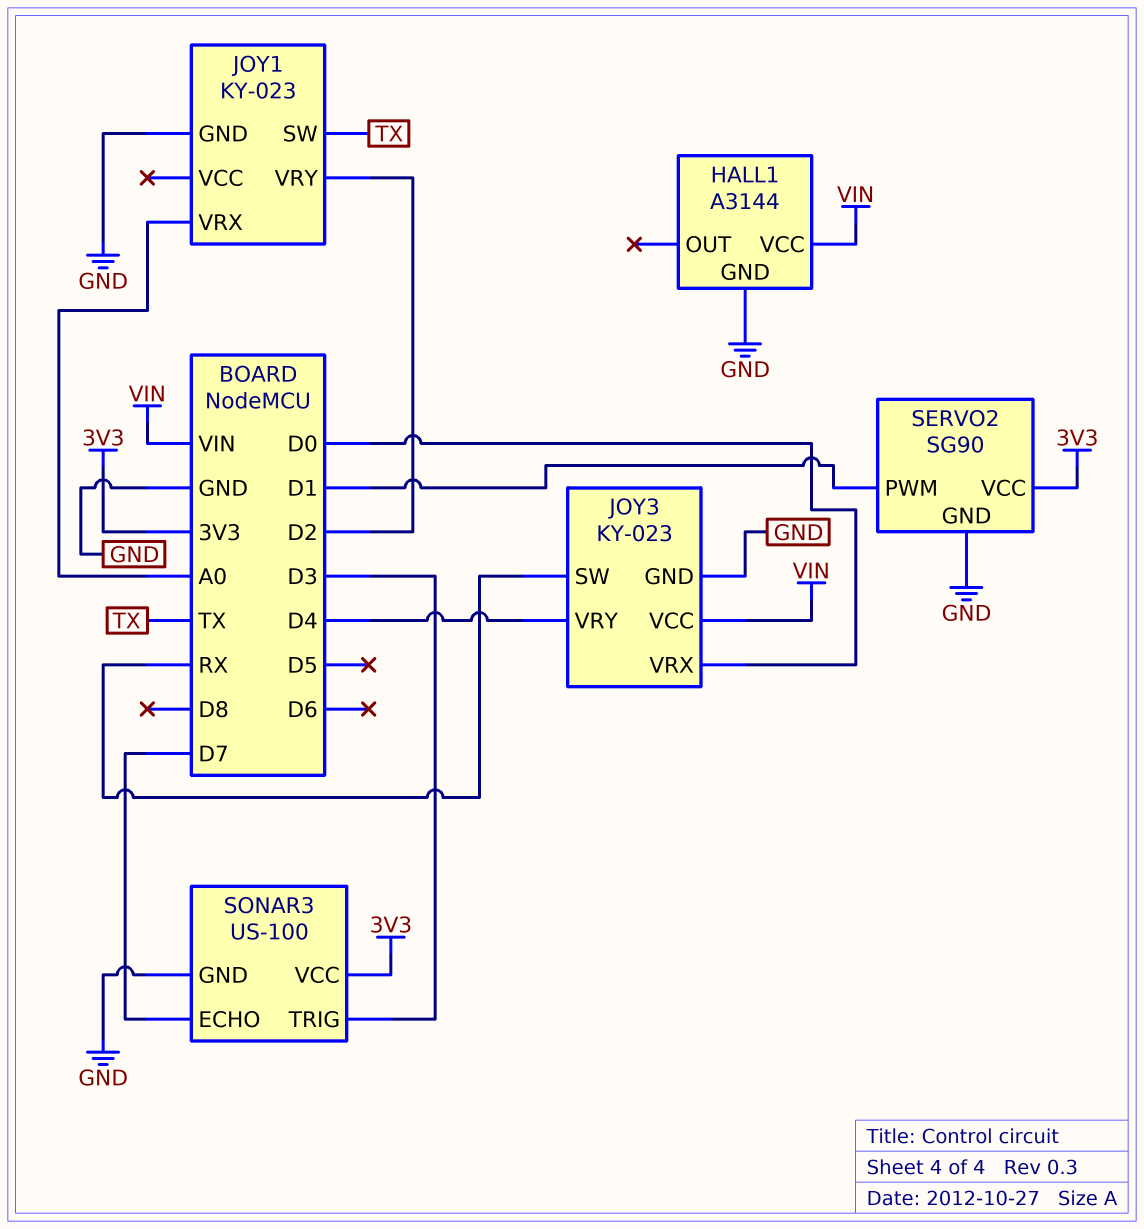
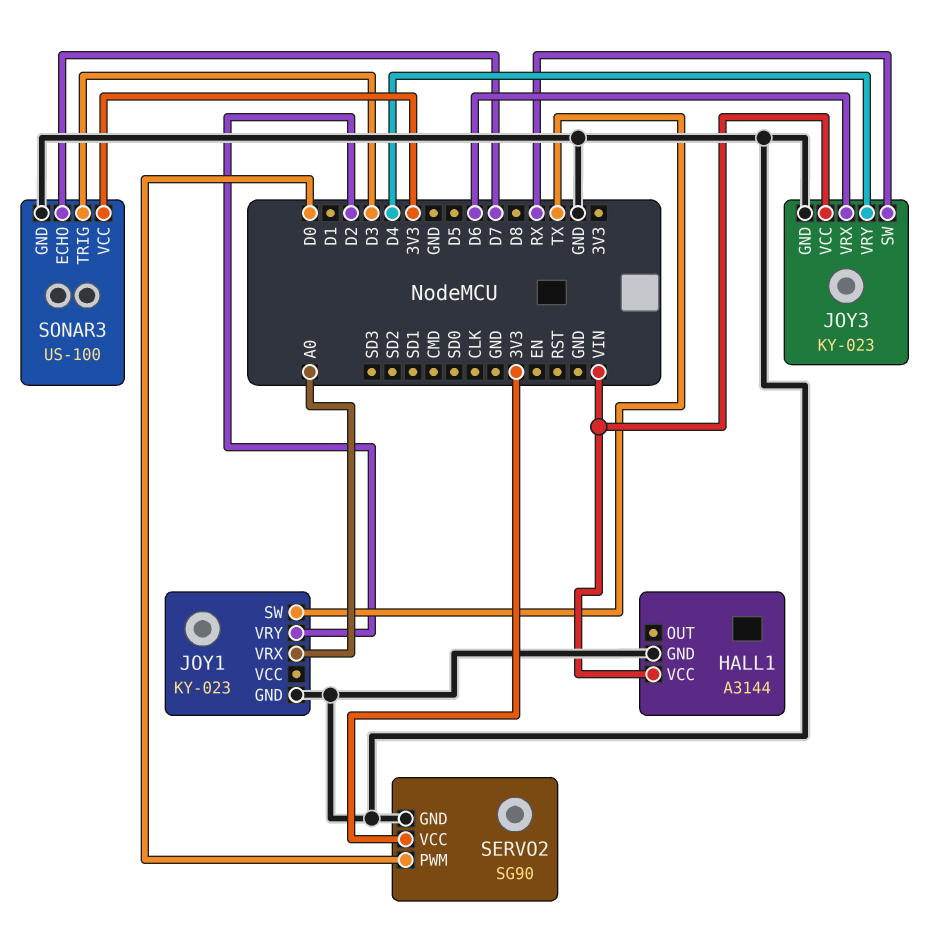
JOY3 pin VRX: D0 -> D6
SERVO2 pin PWM: D1 -> D0

